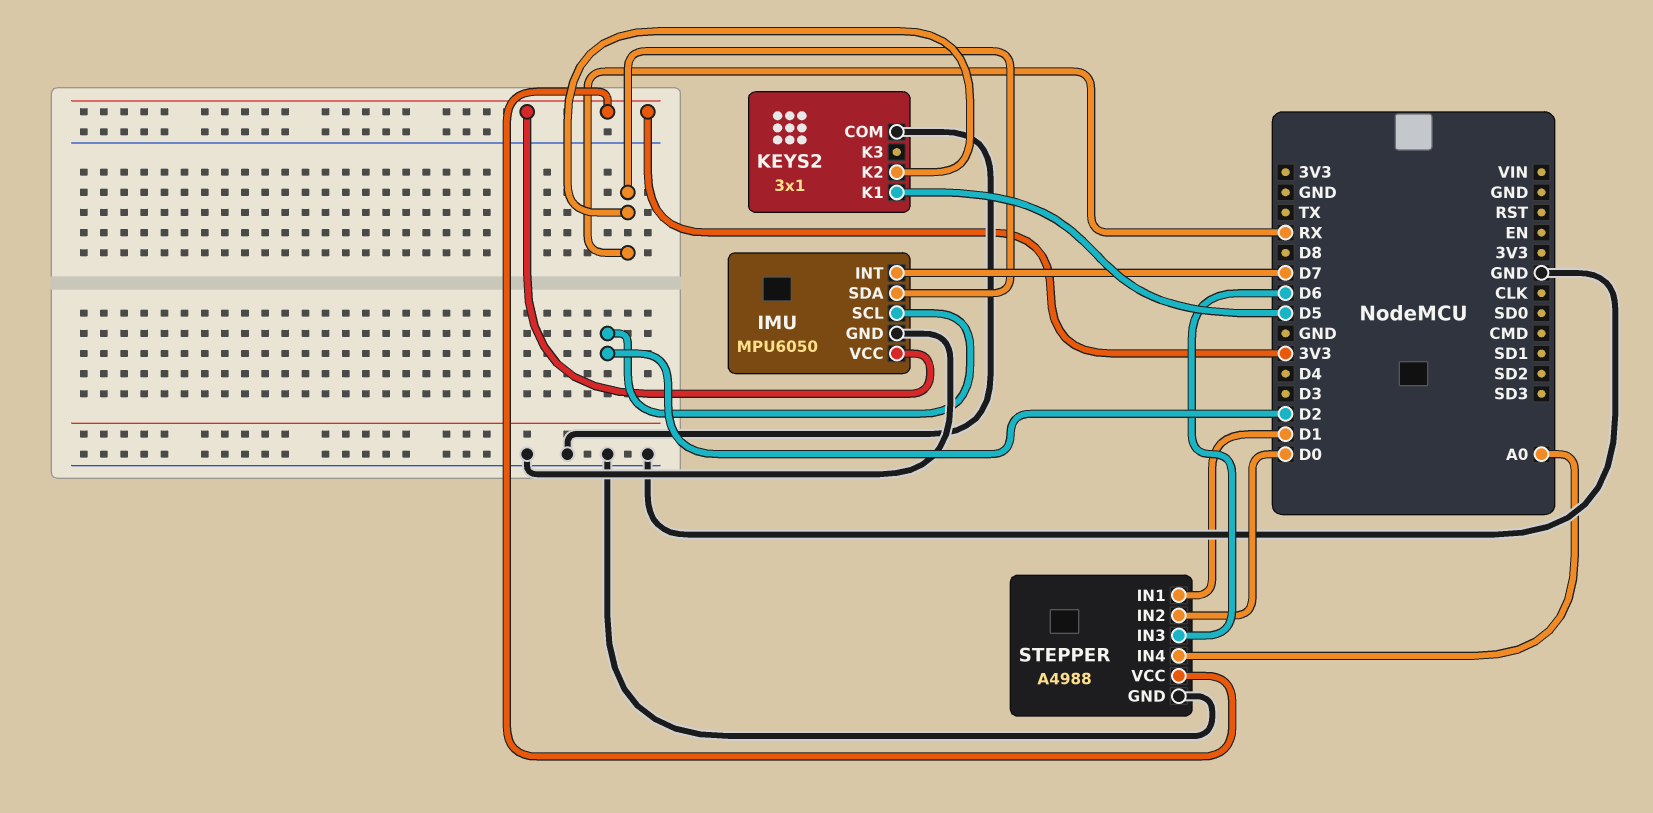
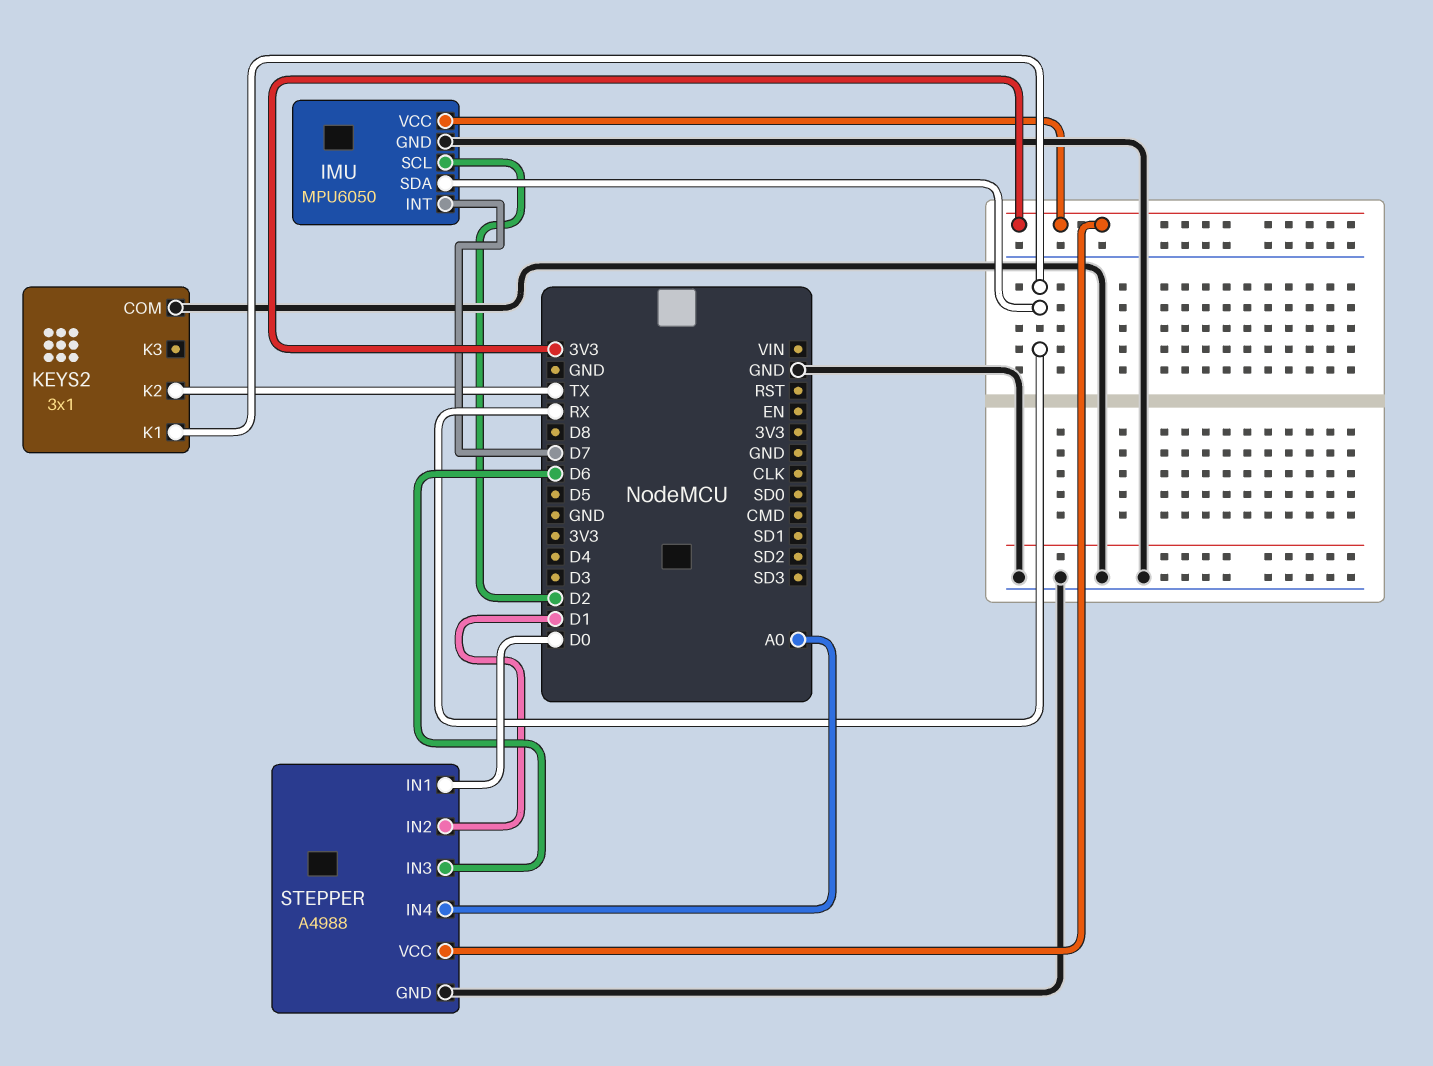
KEYS2 pin K1: D5 -> RX
KEYS2 pin K2: RX -> TX
STEPPER pin IN1: D1 -> D0
STEPPER pin IN2: D0 -> D1

